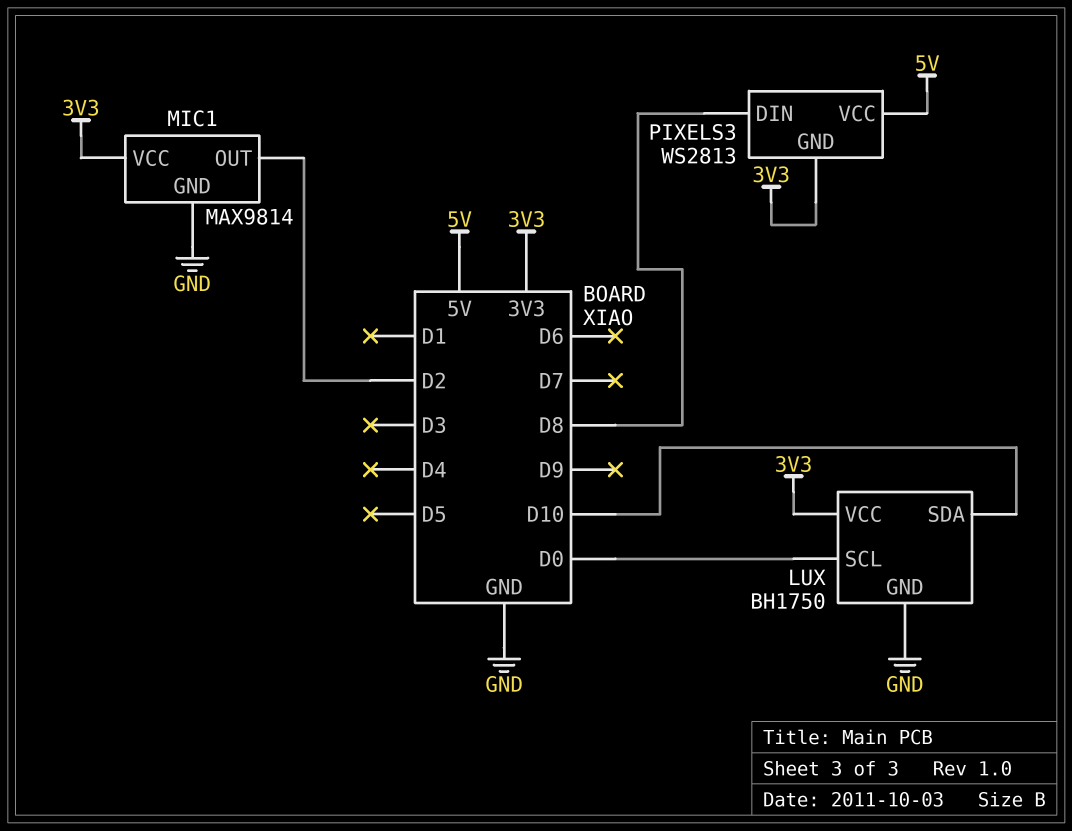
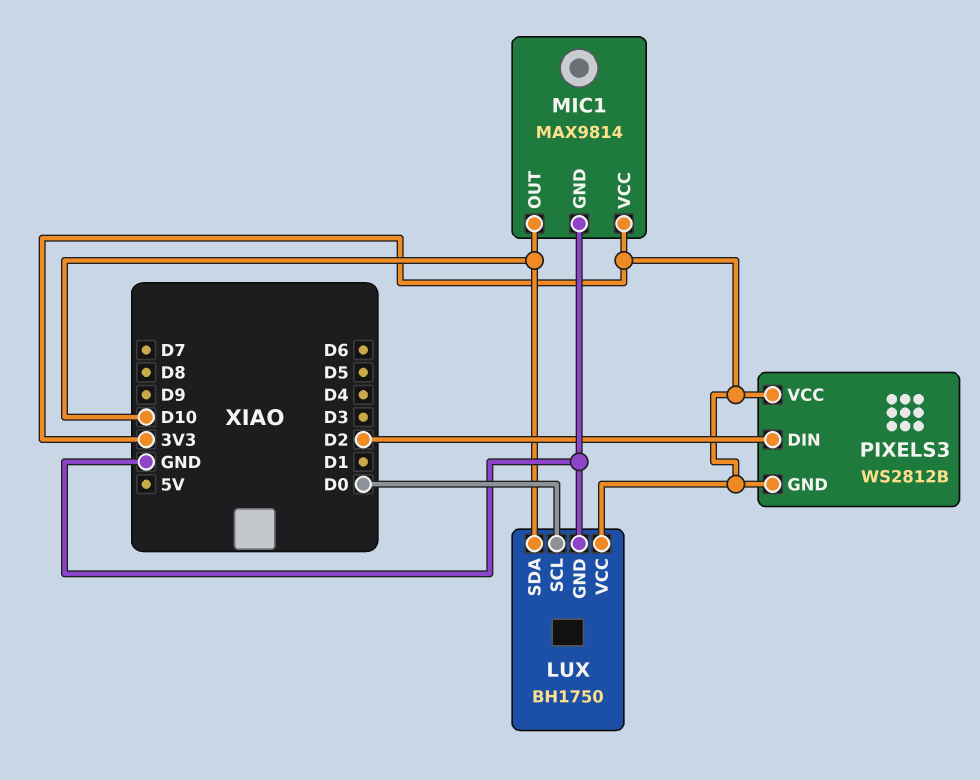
MIC1 pin OUT: D2 -> D10
PIXELS3: WS2813 -> WS2812B
PIXELS3 pin DIN: D8 -> D2
PIXELS3 pin VCC: 5V -> 3V3

